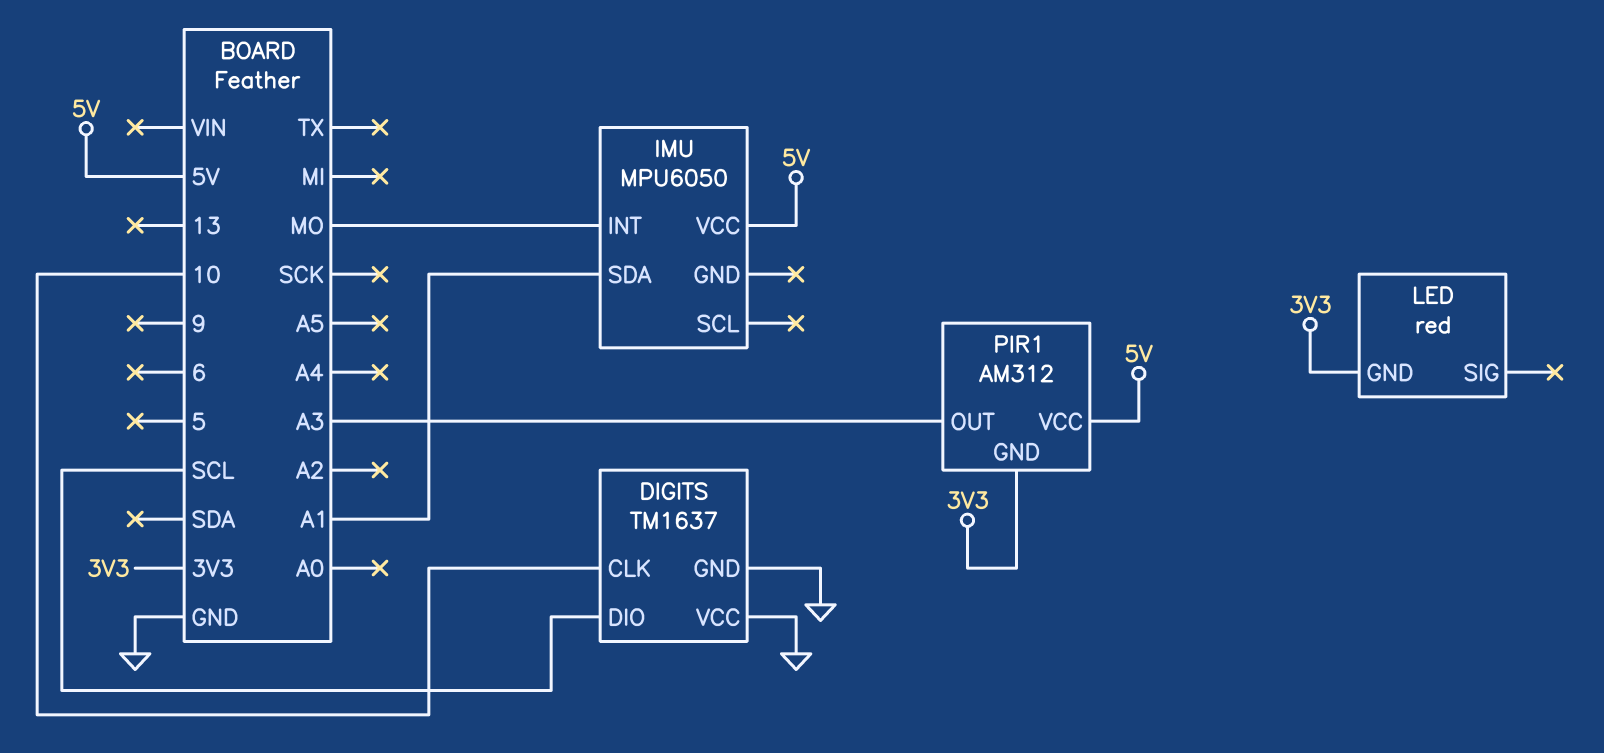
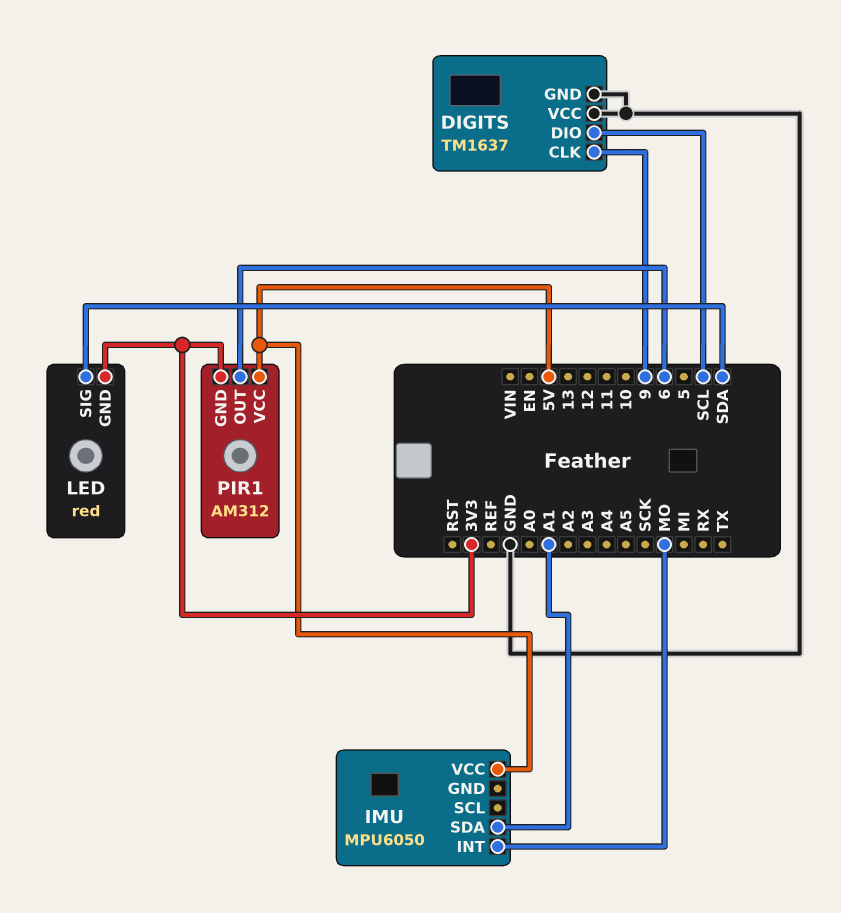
DIGITS pin CLK: 10 -> 9
LED pin SIG: none -> SDA
PIR1 pin OUT: A3 -> 6

